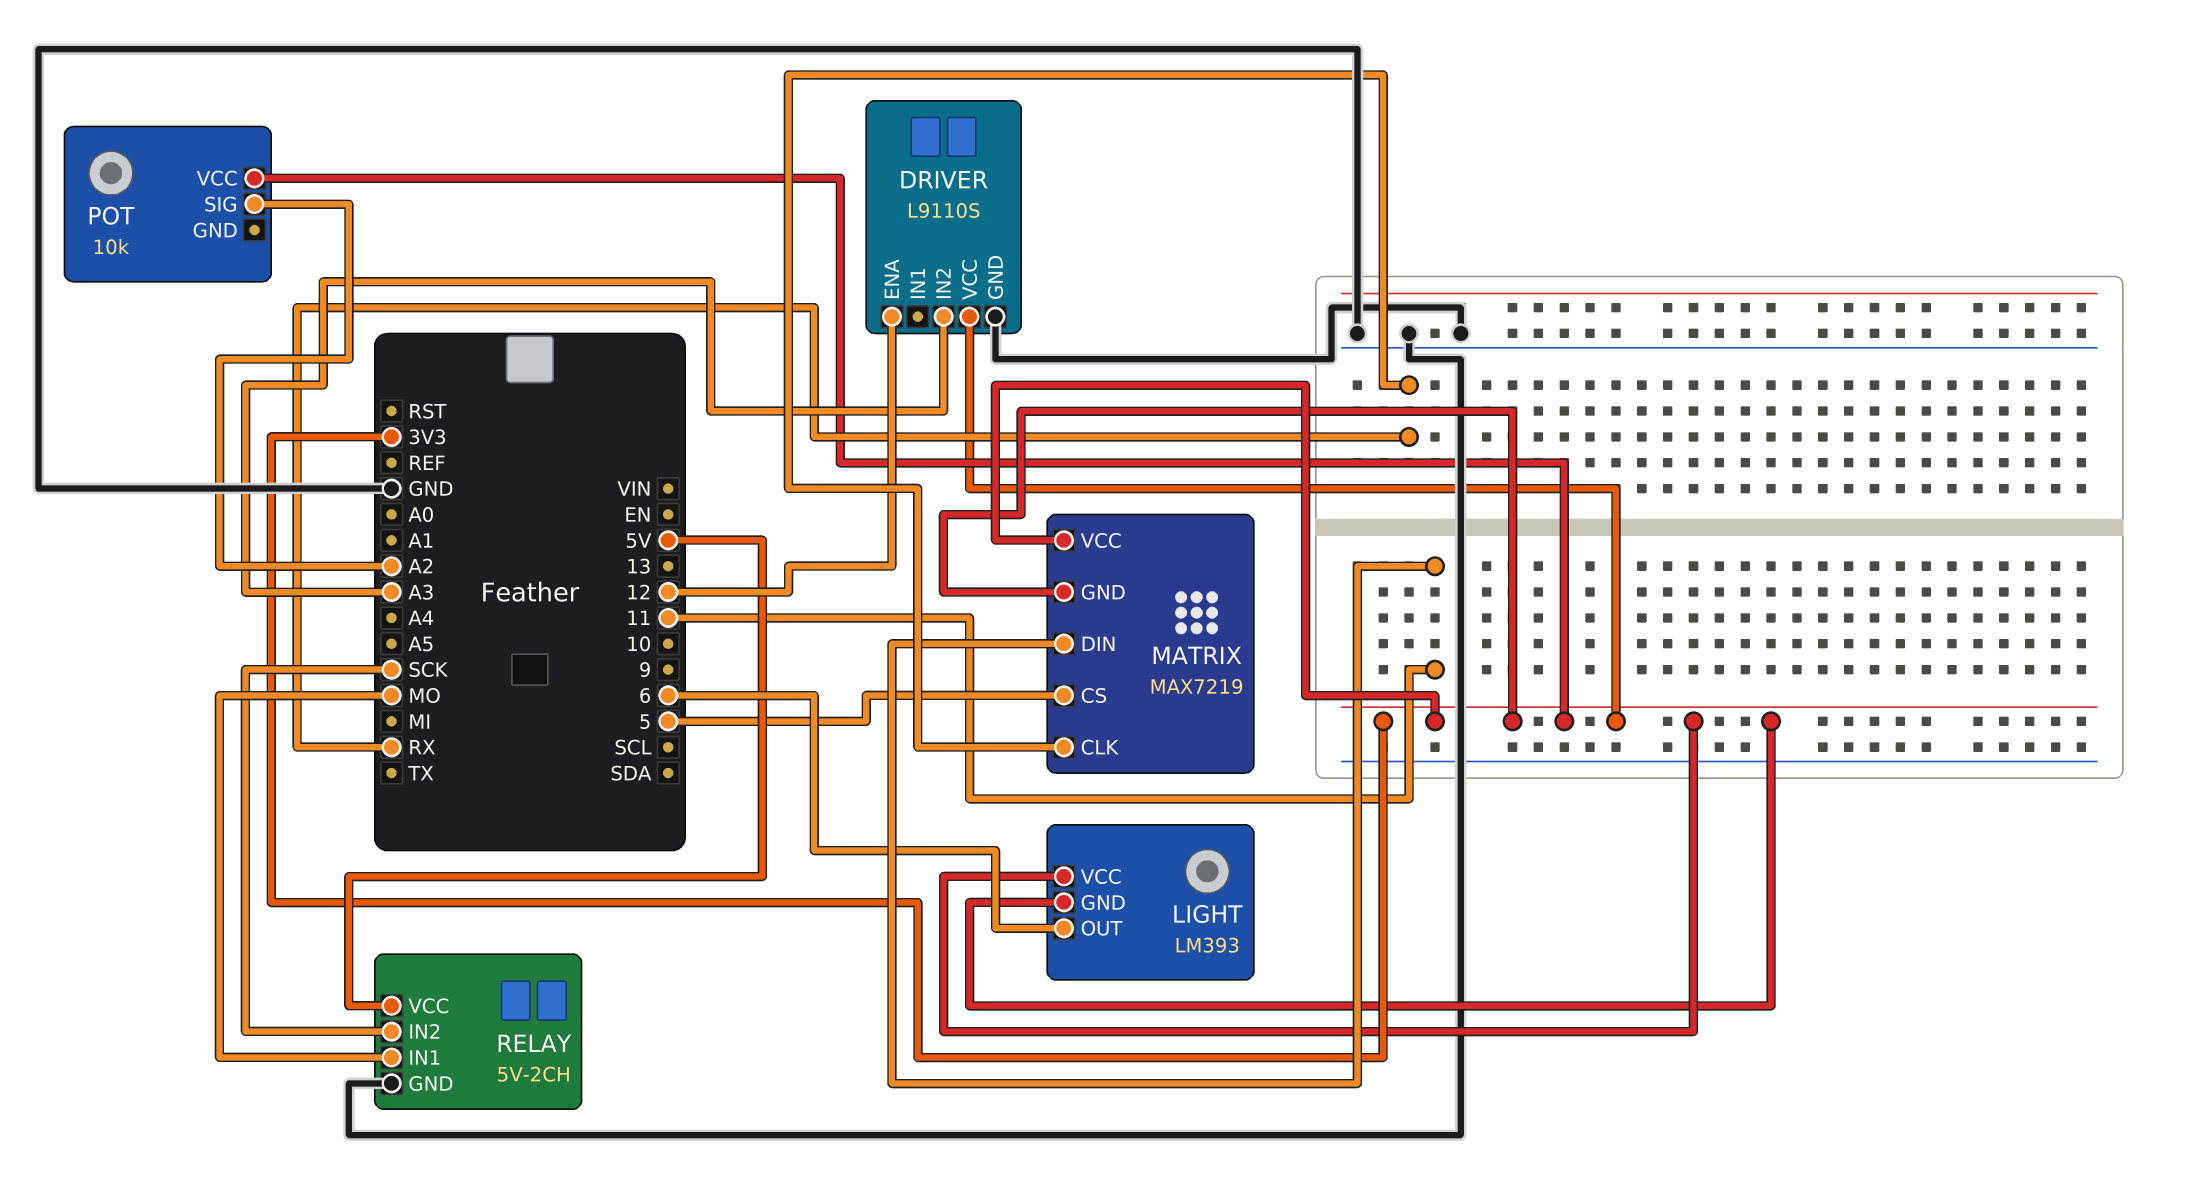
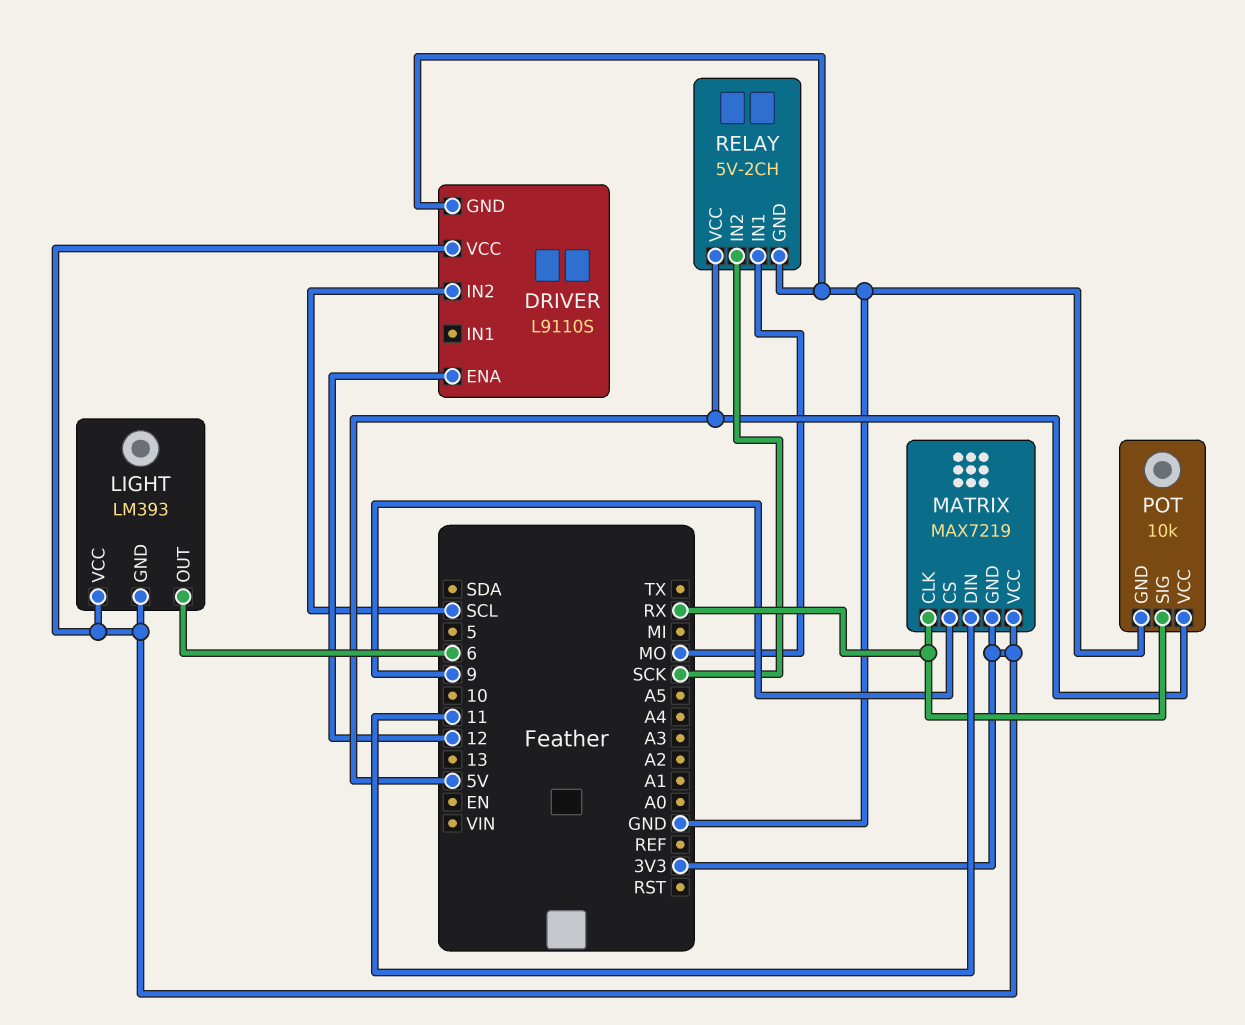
DRIVER pin IN2: A3 -> SCL
MATRIX pin CS: 5 -> 9
POT pin GND: none -> GND
POT pin SIG: A2 -> RX
POT pin VCC: 3V3 -> 5V

